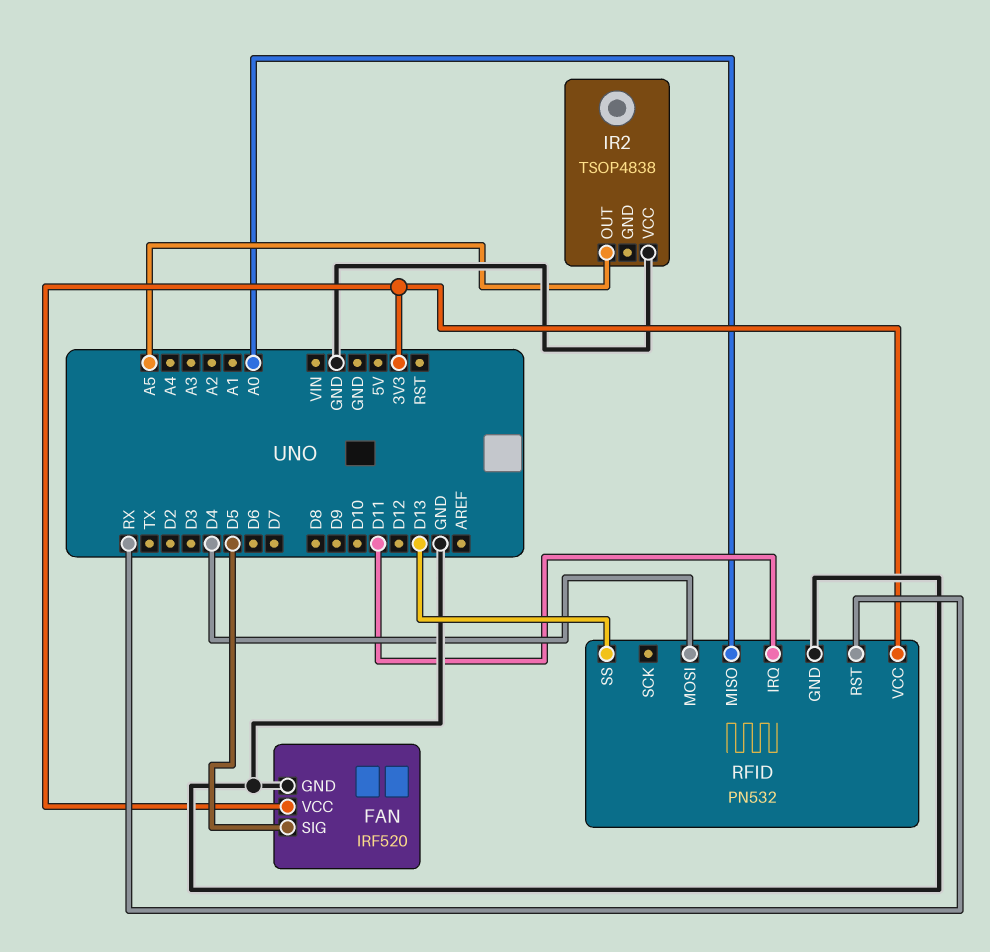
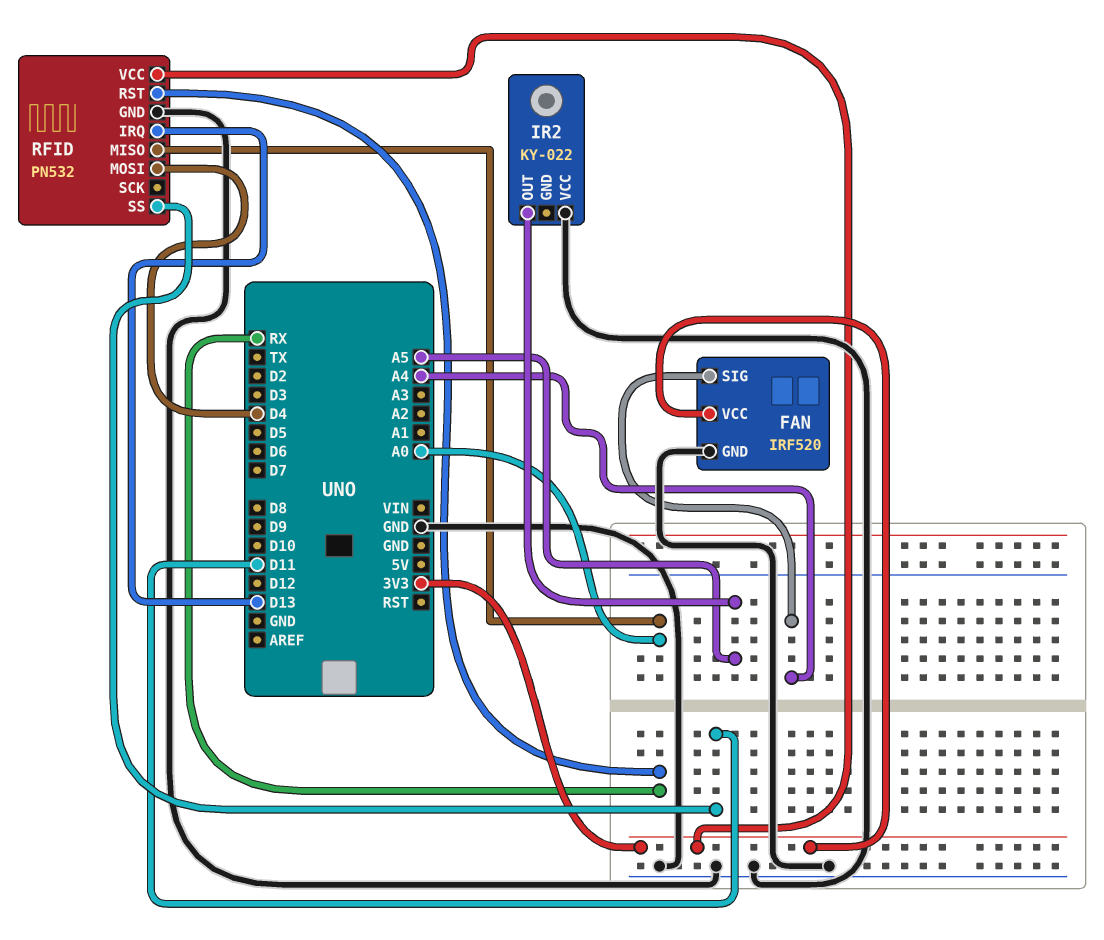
FAN pin SIG: D5 -> A4
IR2: TSOP4838 -> KY-022
RFID pin IRQ: D11 -> D13
RFID pin SS: D13 -> D11

